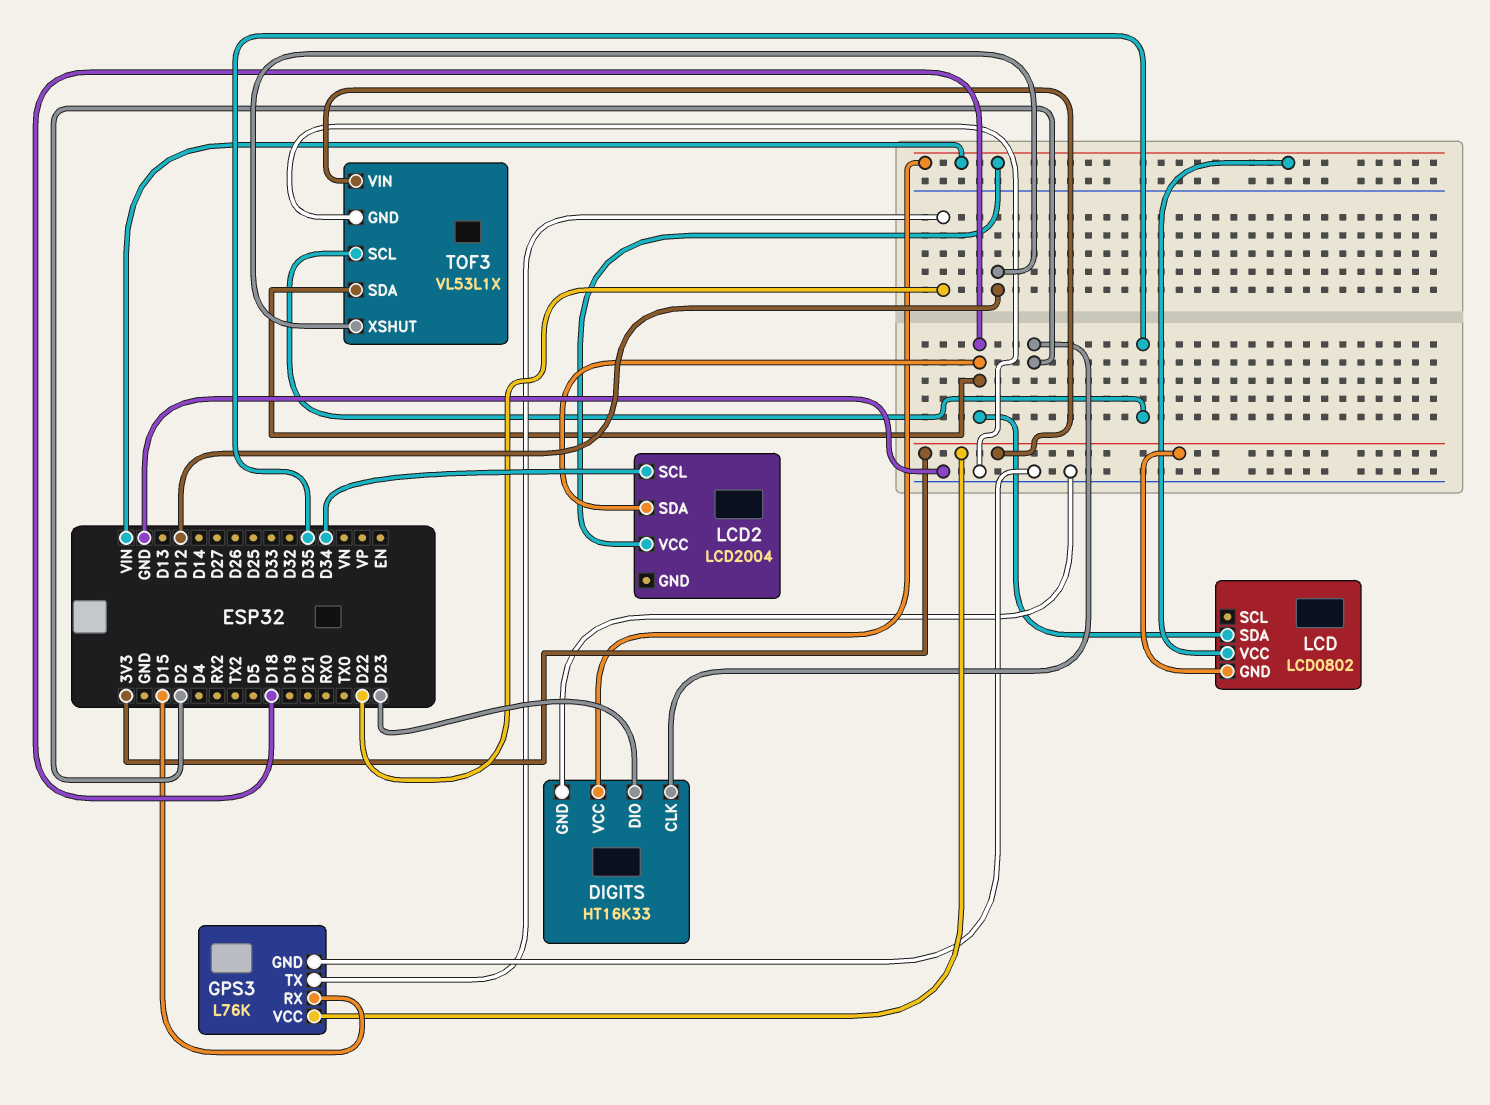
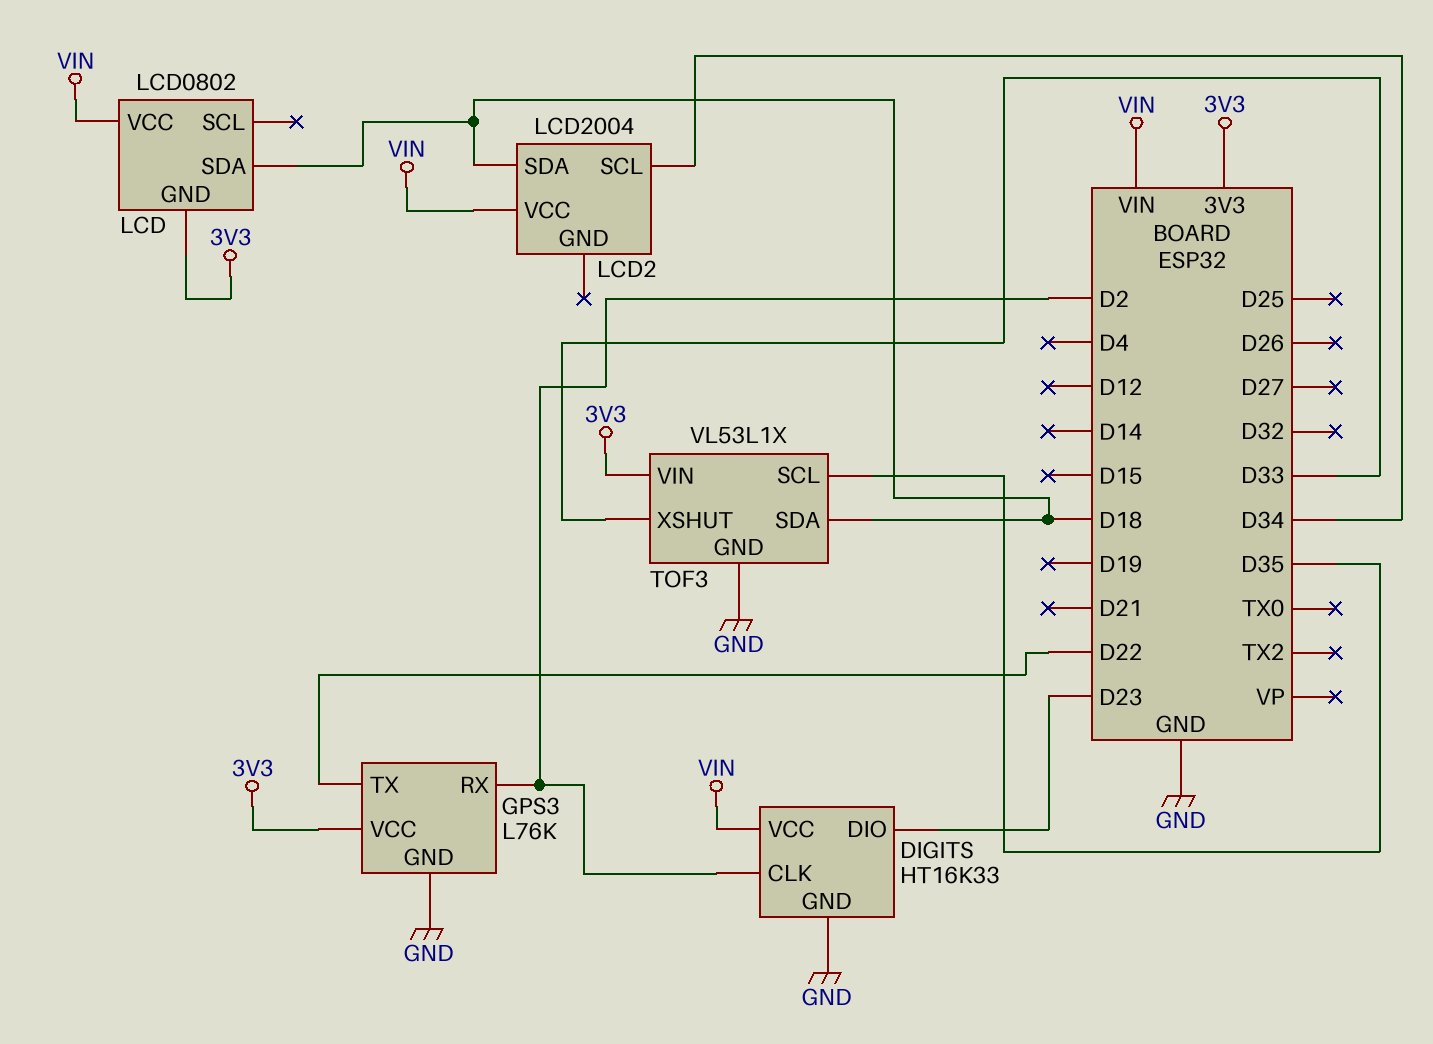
GPS3 pin RX: D15 -> D2
TOF3 pin XSHUT: D12 -> D33

